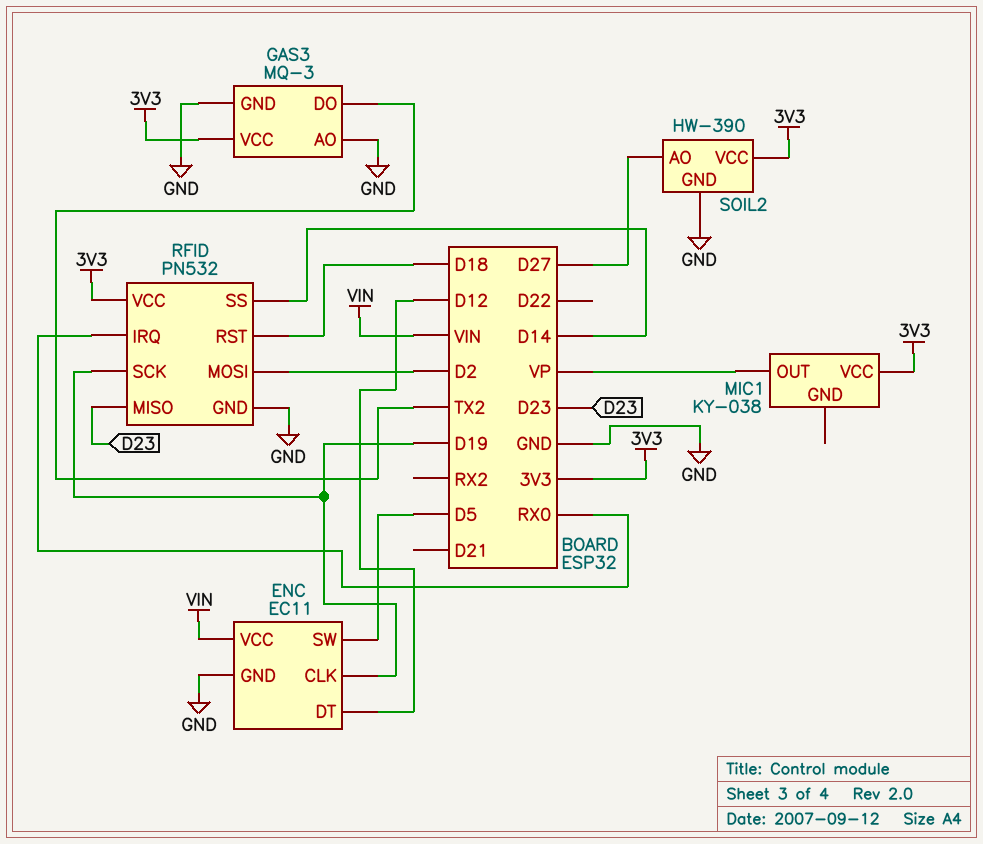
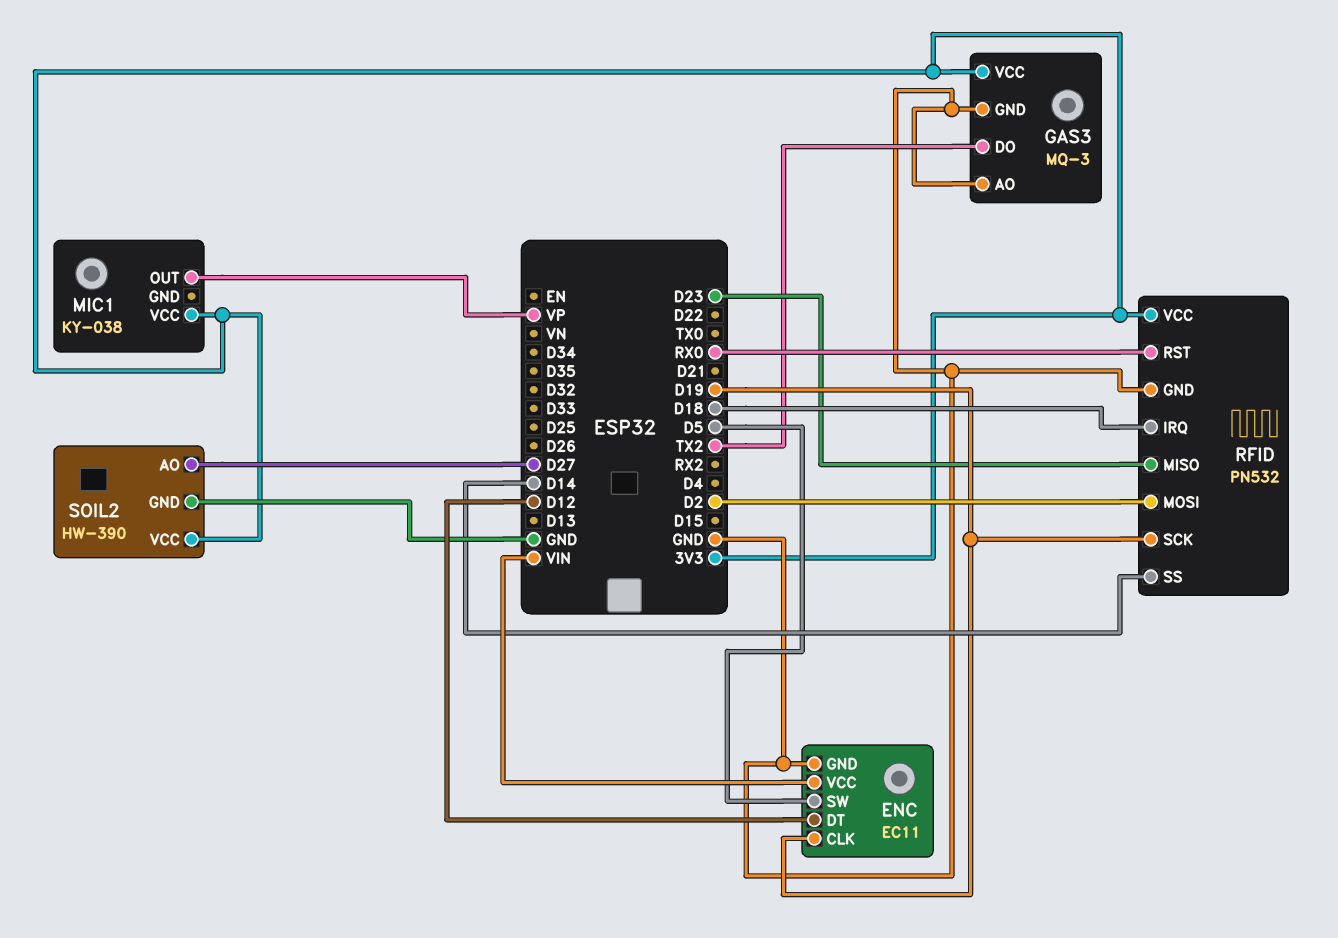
RFID pin IRQ: RX0 -> D18
RFID pin RST: D18 -> RX0

